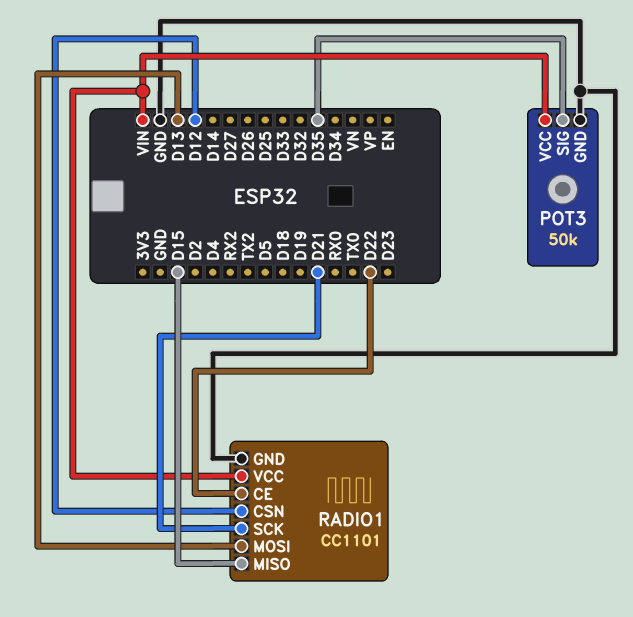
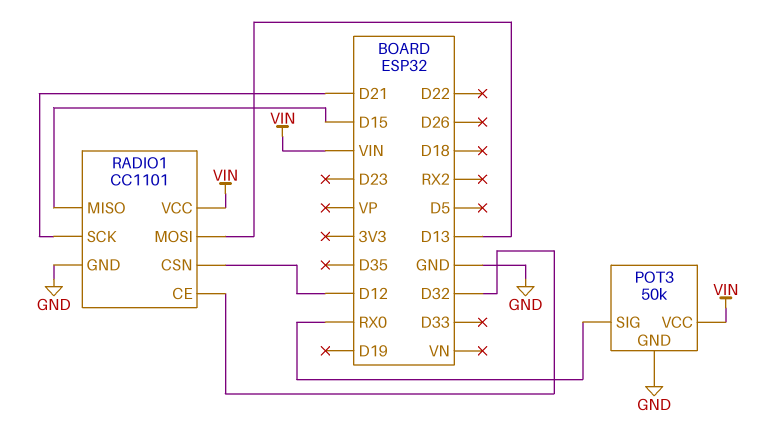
POT3 pin SIG: D35 -> RX0
RADIO1 pin CE: D22 -> D32

